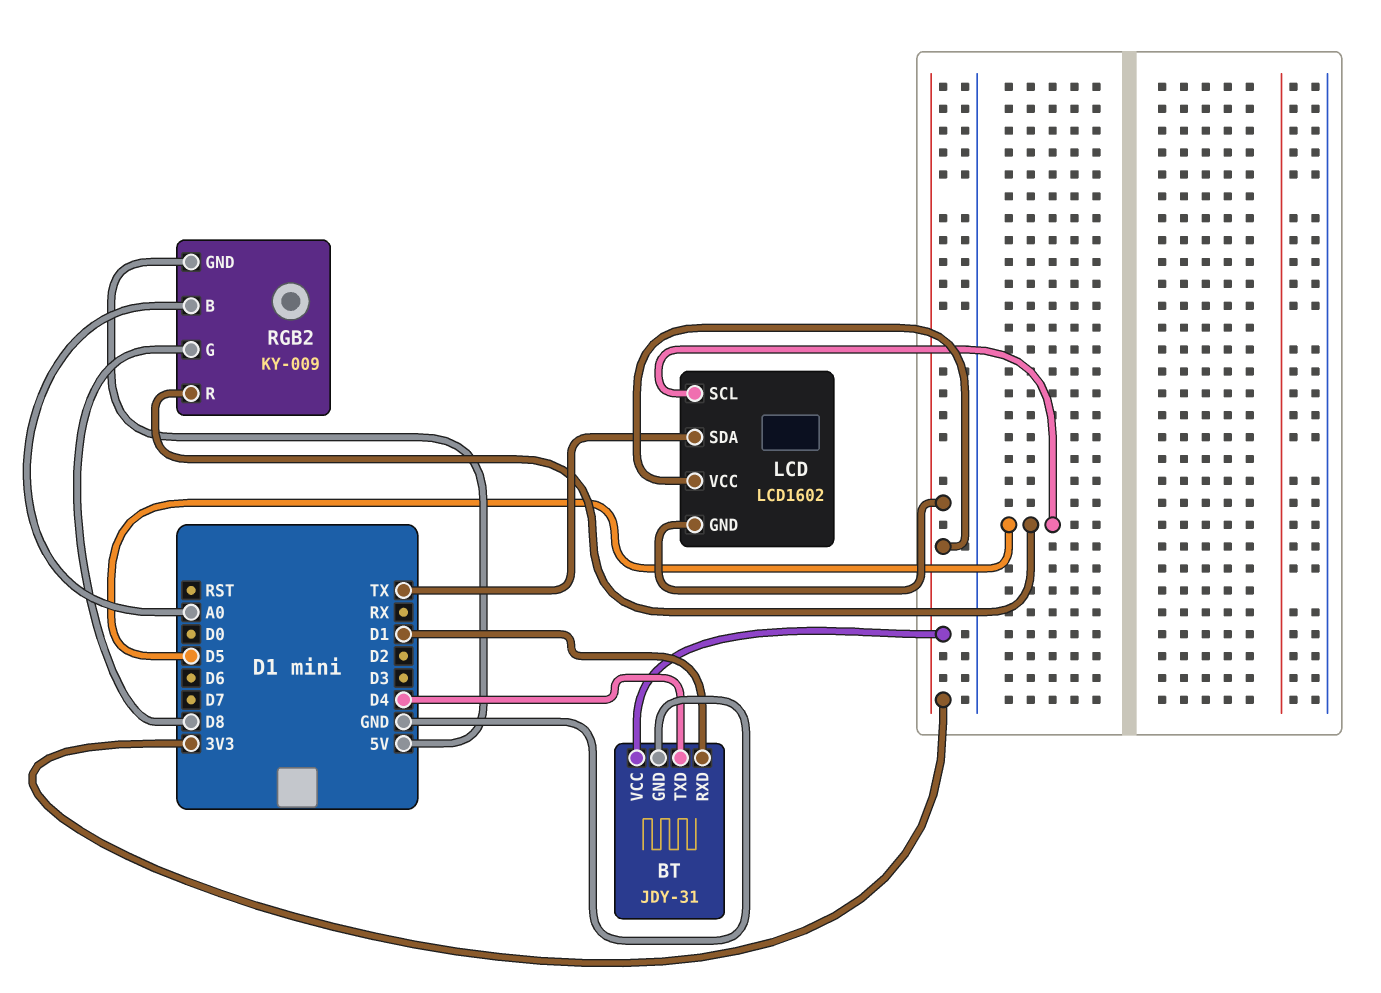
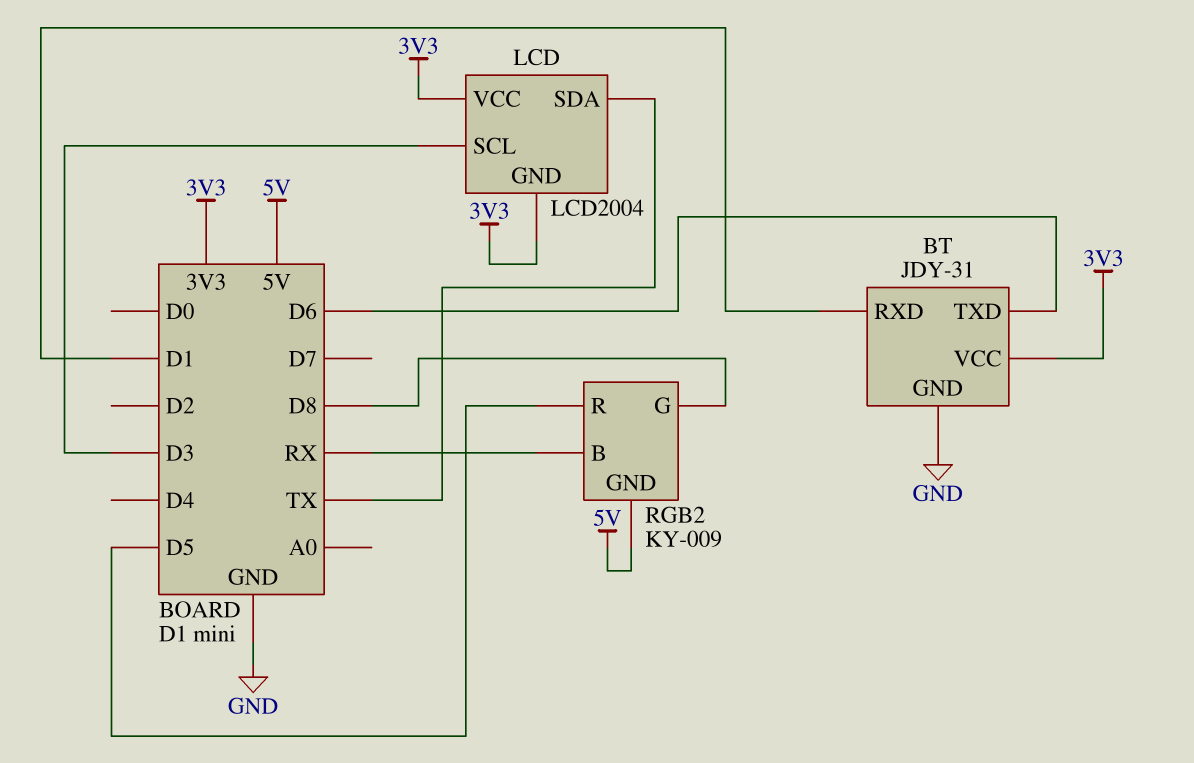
BT pin TXD: D4 -> D6
LCD: LCD1602 -> LCD2004
LCD pin SCL: D5 -> D3
RGB2 pin B: A0 -> RX

